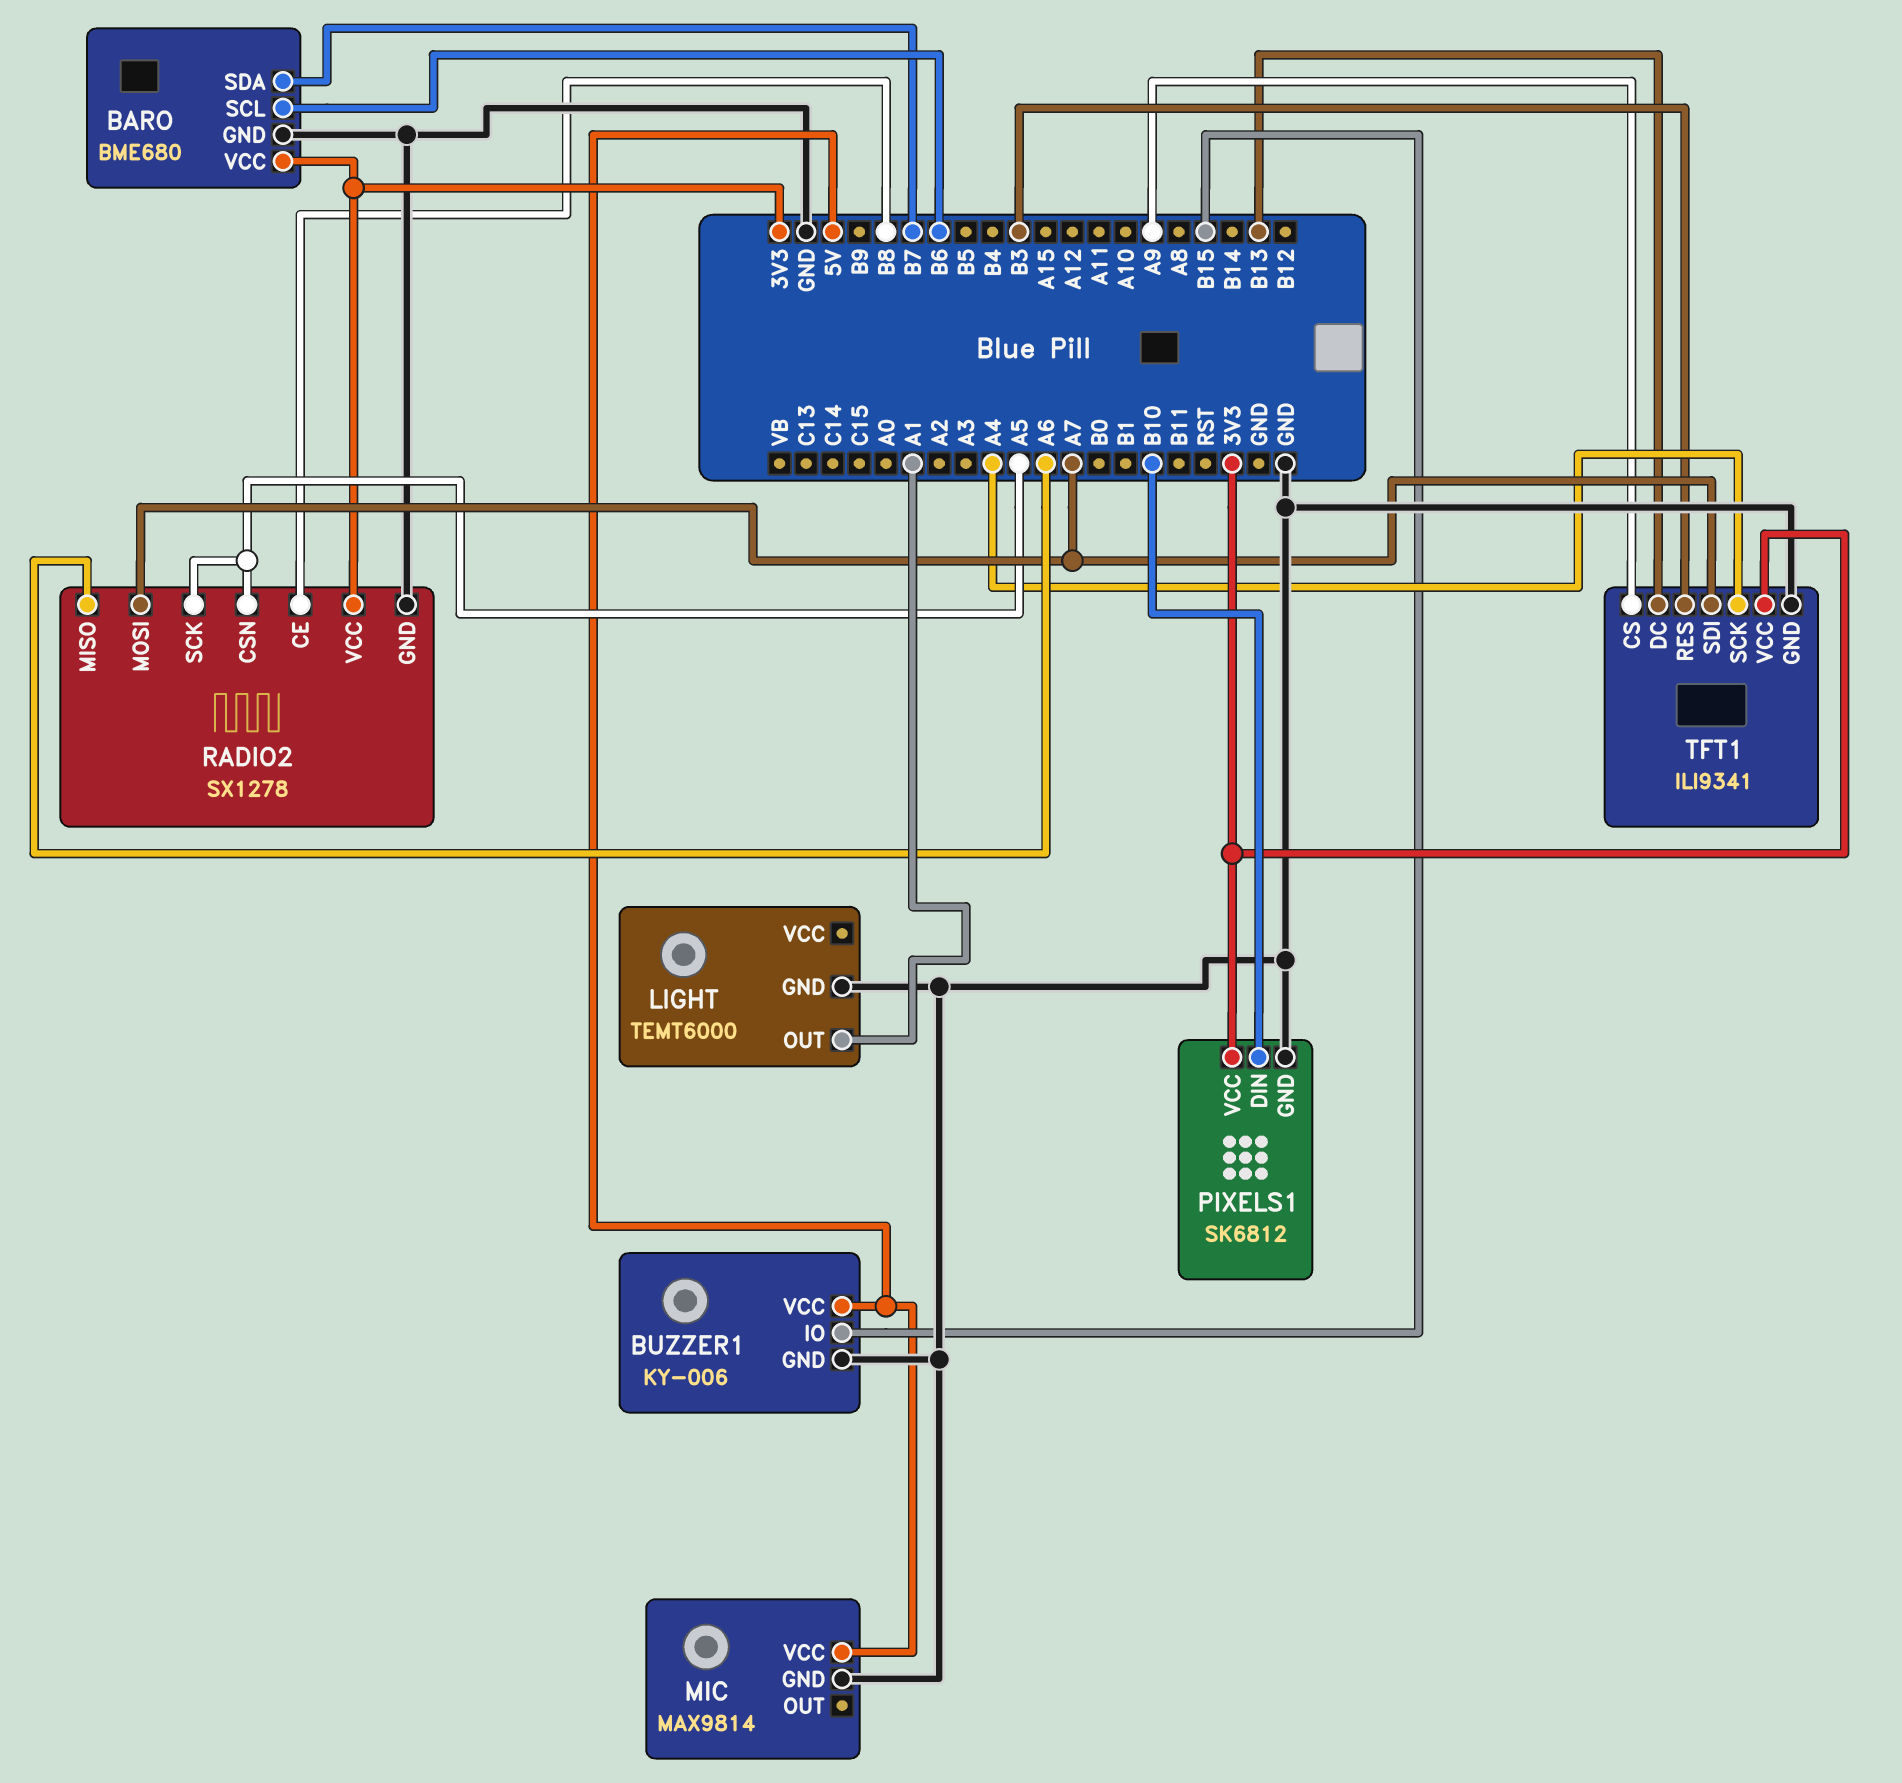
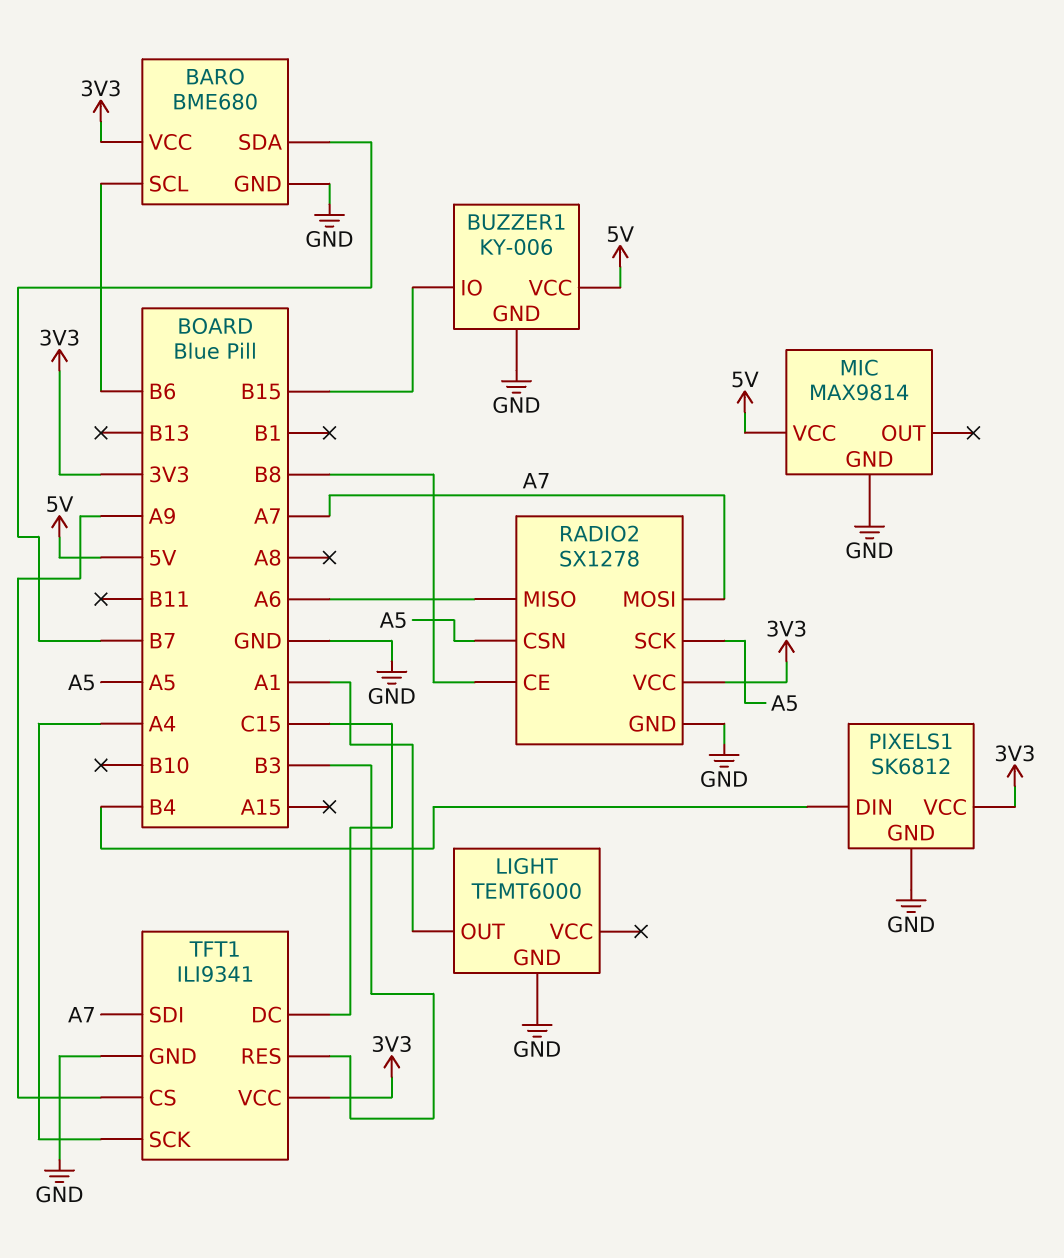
PIXELS1 pin DIN: B10 -> B4
TFT1 pin DC: B13 -> C15

